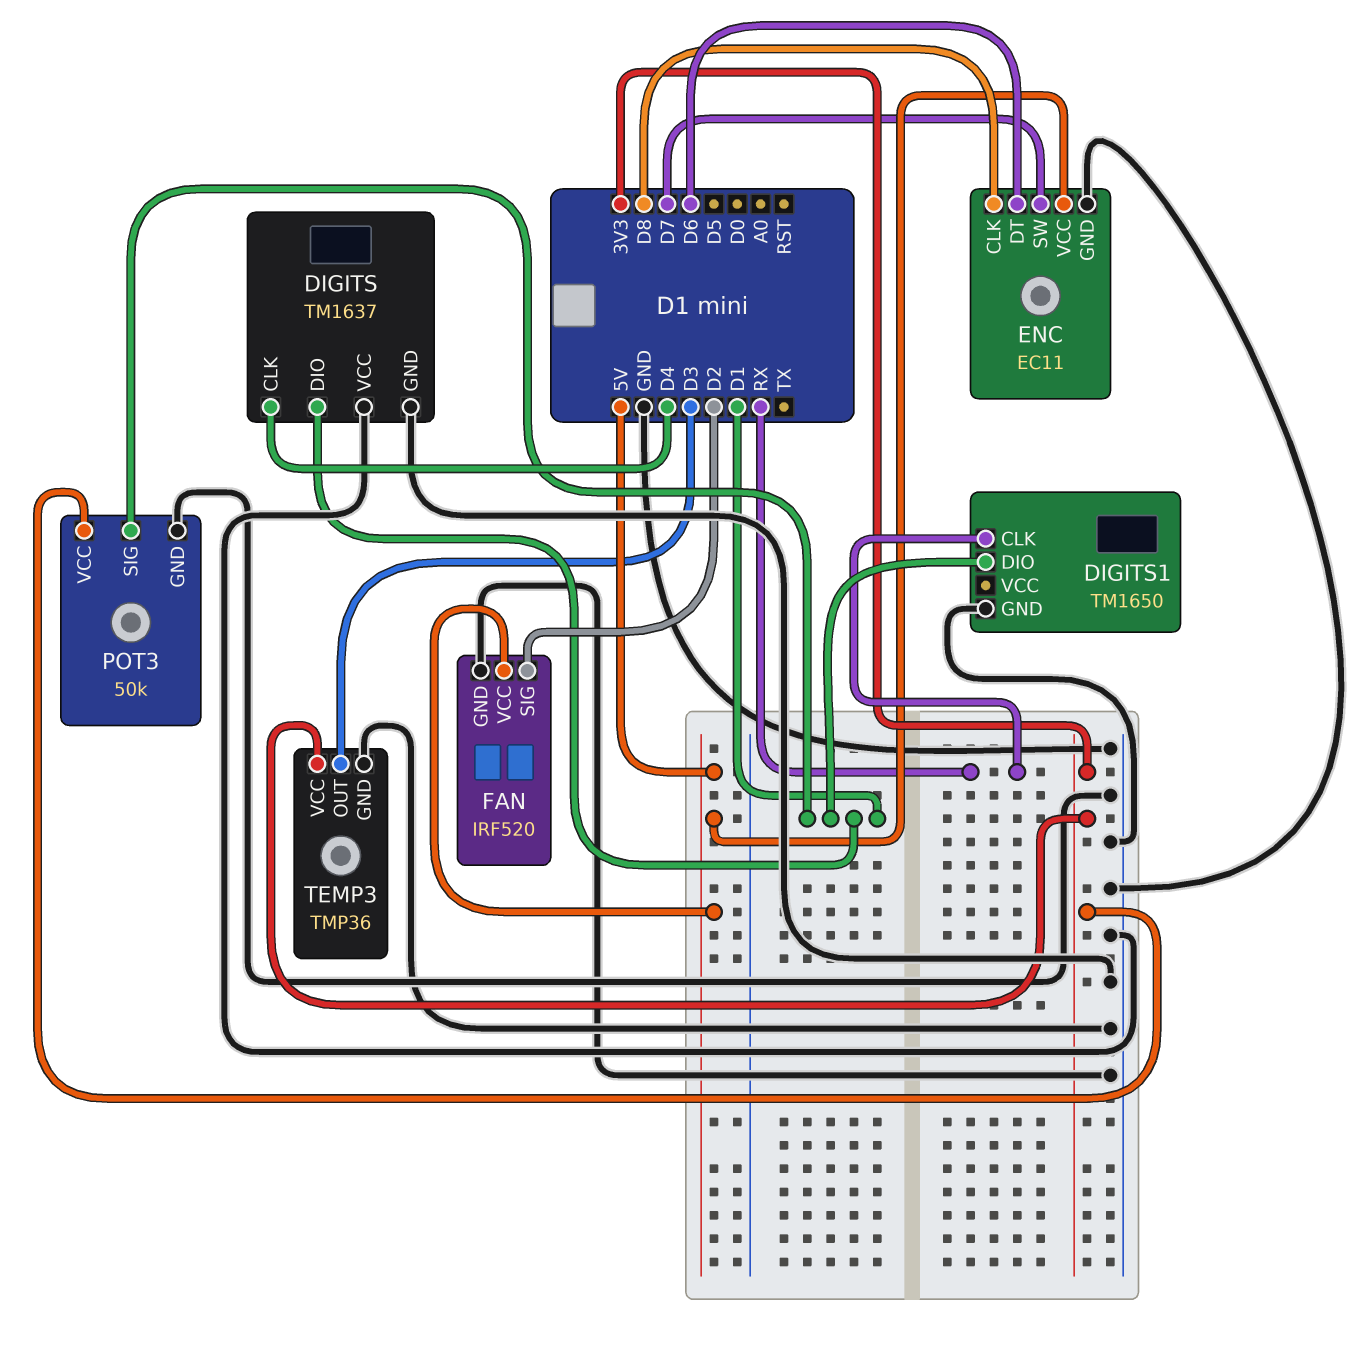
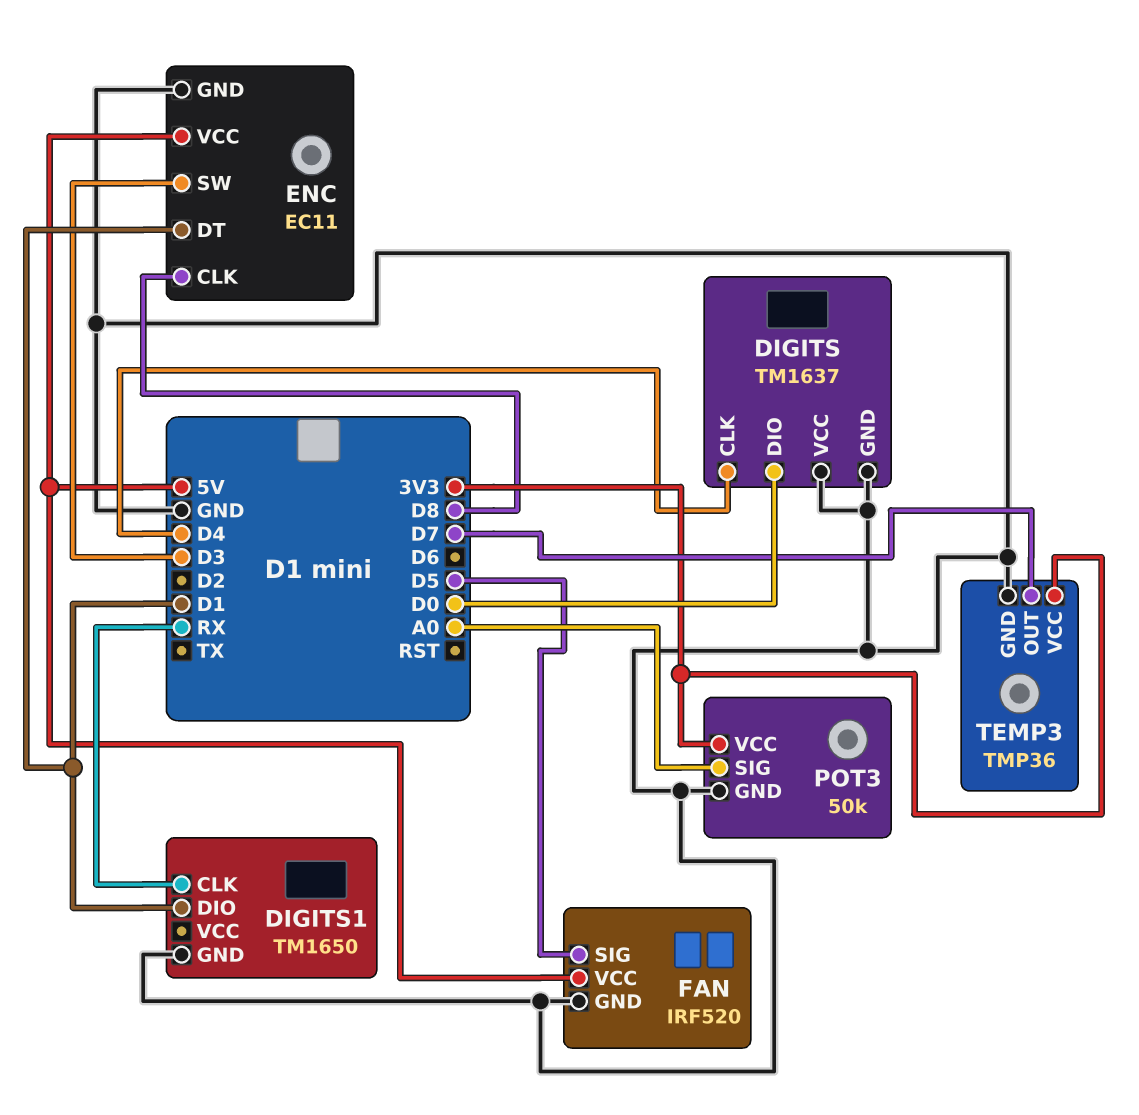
DIGITS pin DIO: D1 -> D0
ENC pin DT: D6 -> D1
ENC pin SW: D7 -> D3
FAN pin SIG: D2 -> D5
POT3 pin SIG: D1 -> A0
TEMP3 pin OUT: D3 -> D7

